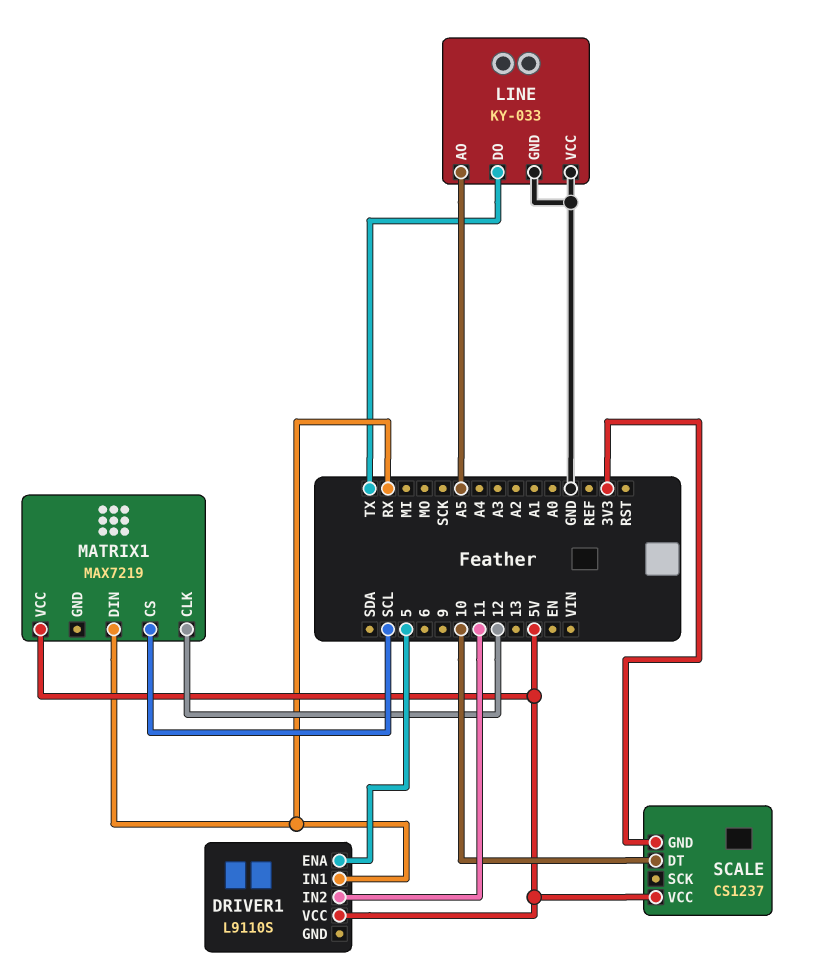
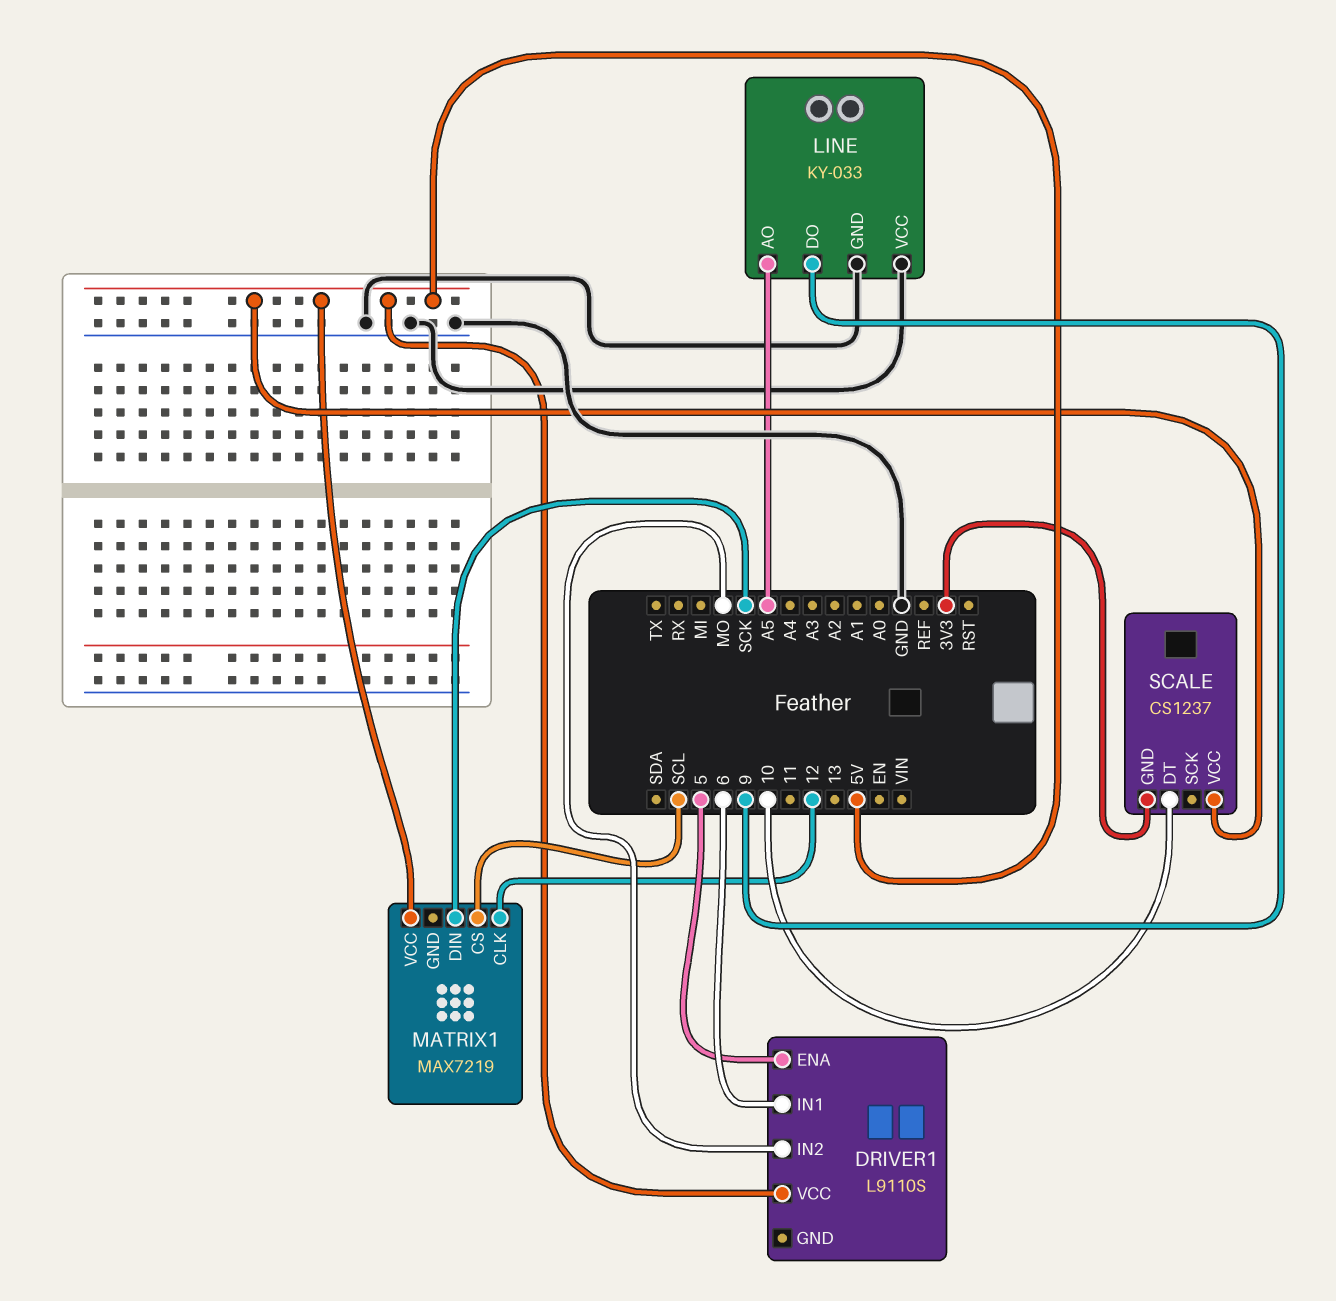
DRIVER1 pin IN1: RX -> 6
DRIVER1 pin IN2: 11 -> MO
LINE pin DO: TX -> 9
MATRIX1 pin DIN: RX -> SCK

